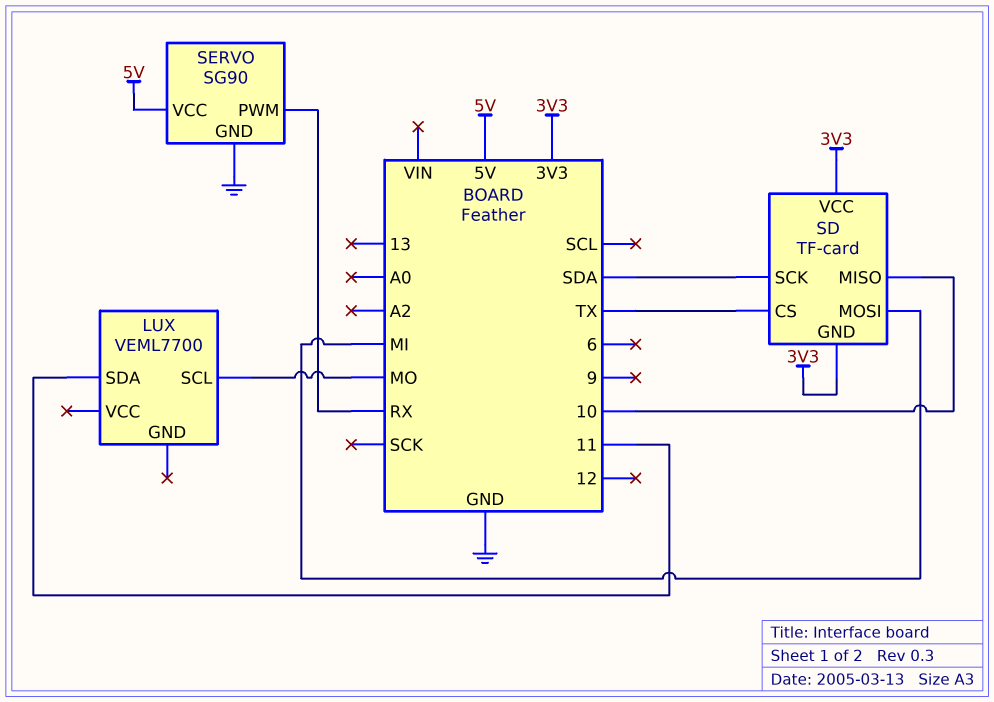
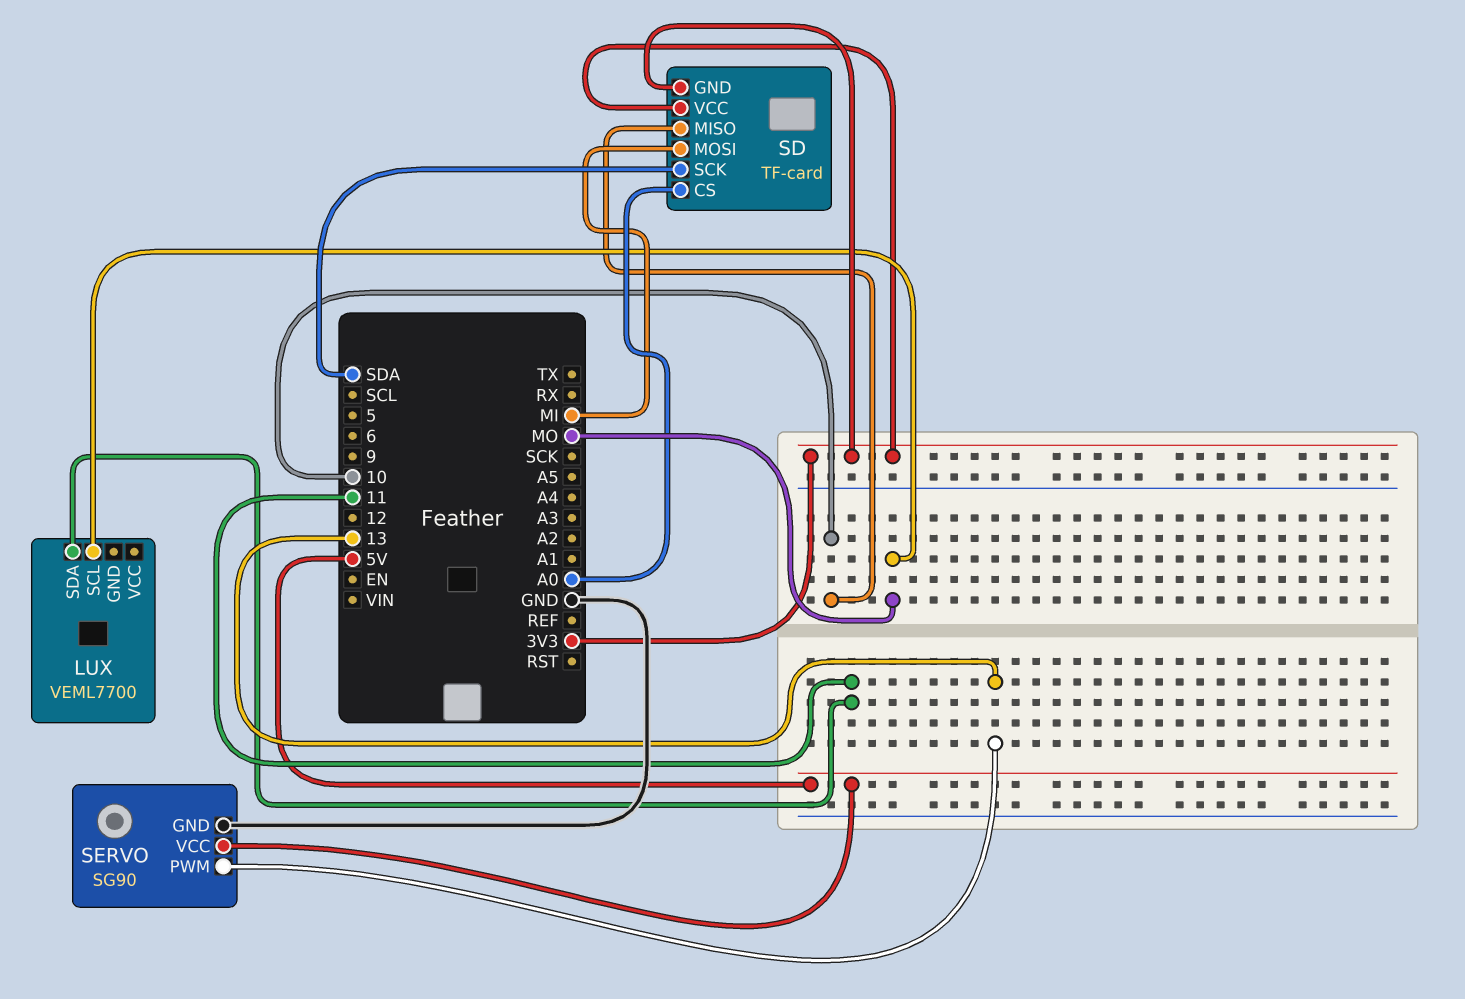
SD pin CS: TX -> A0
SERVO pin PWM: RX -> 13

